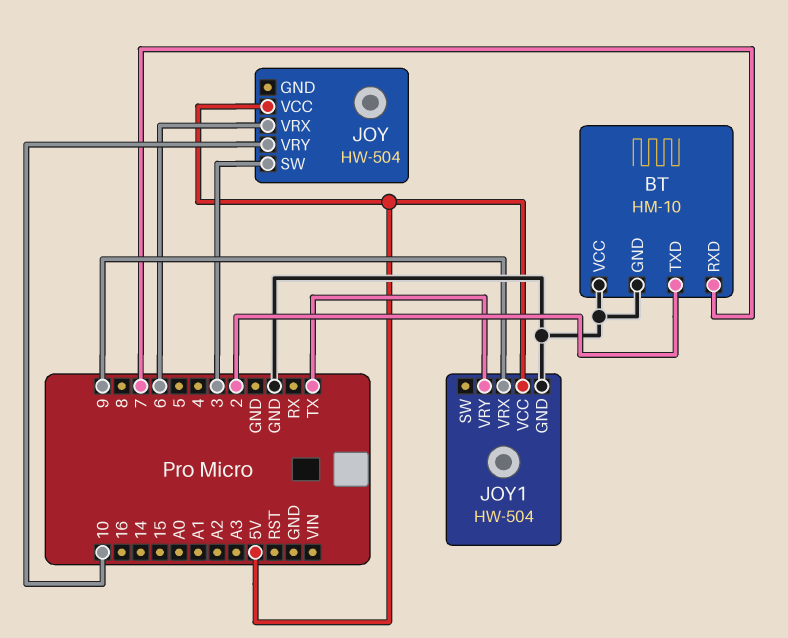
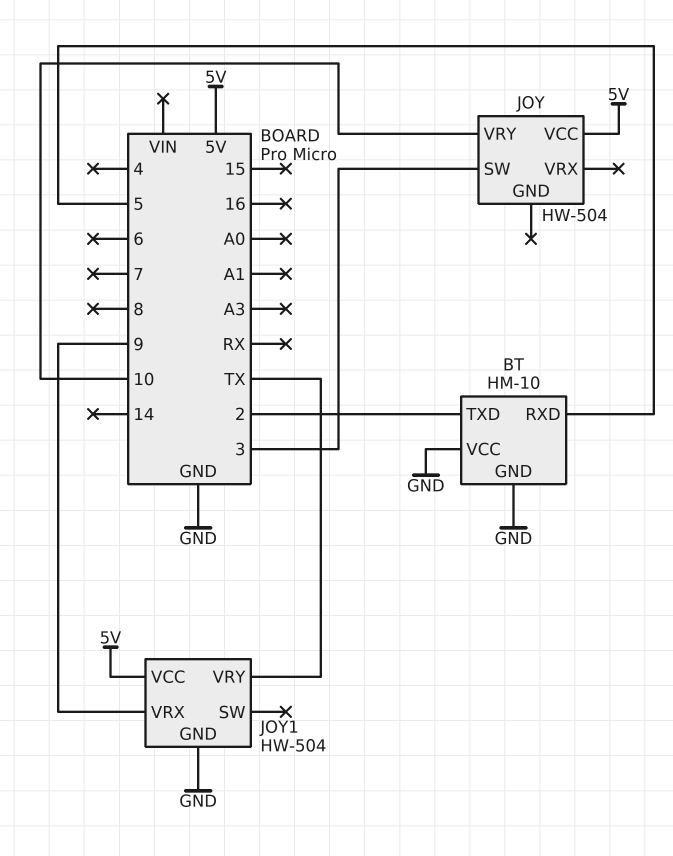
BT pin RXD: 7 -> 5
JOY pin VRX: 6 -> none

